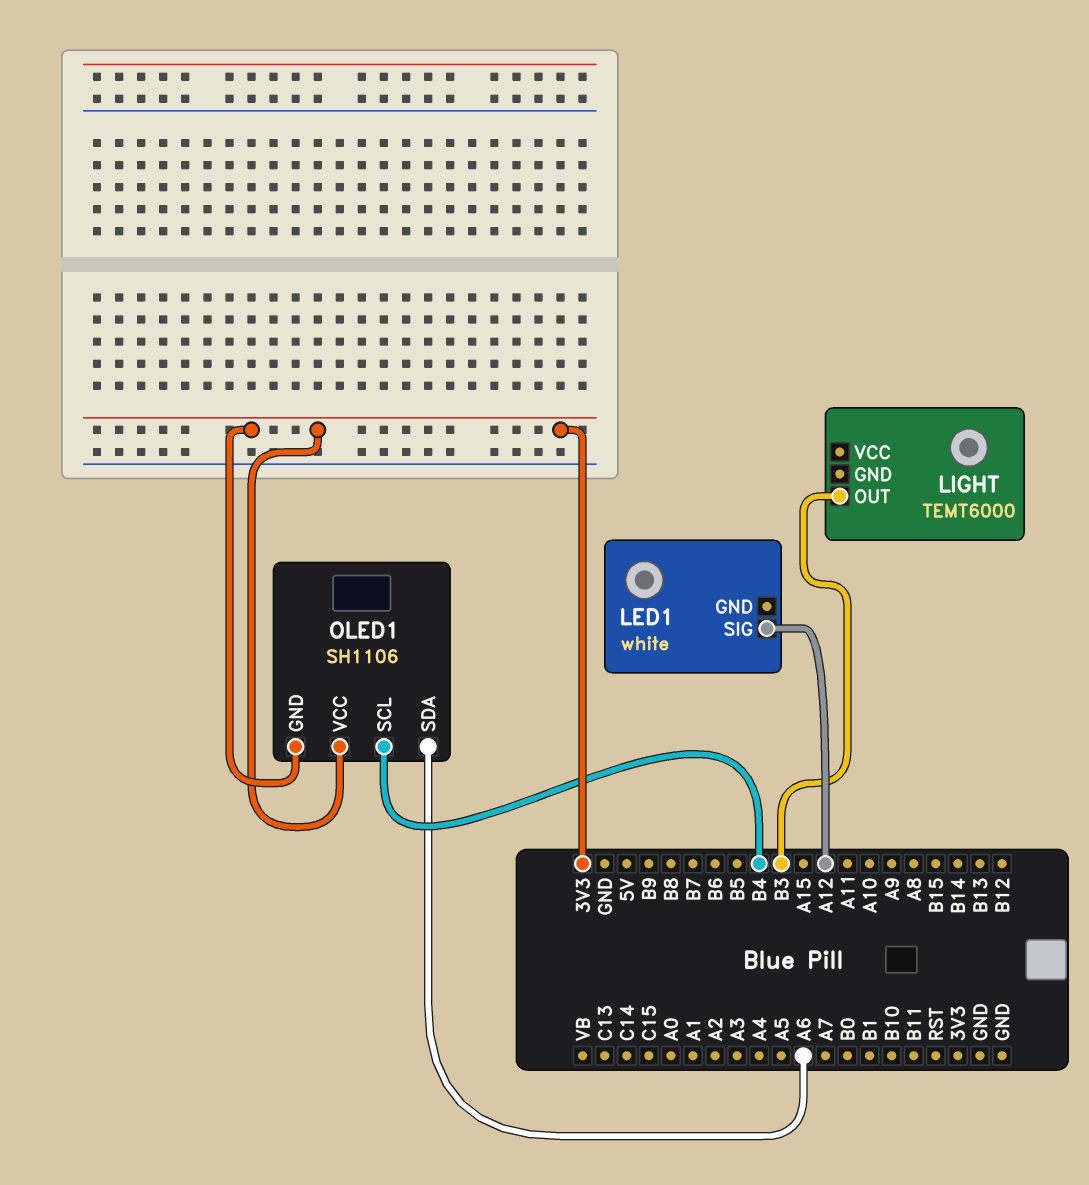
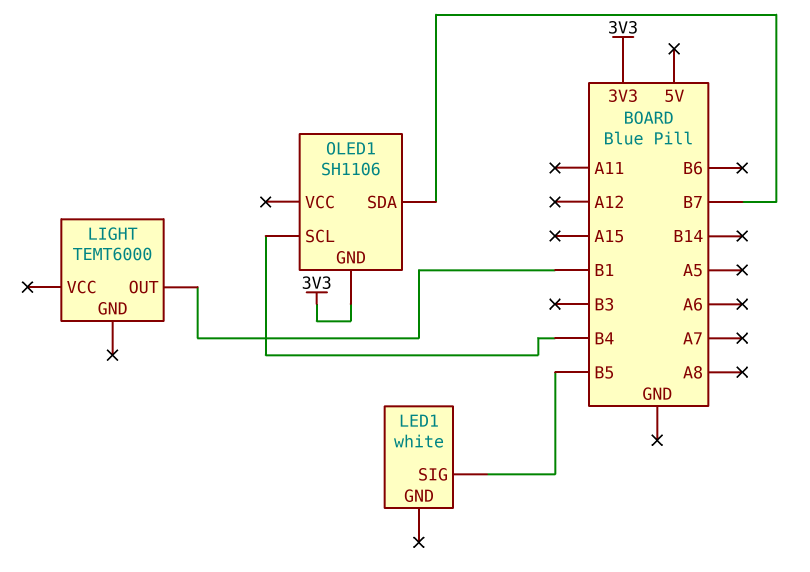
LED1 pin SIG: A12 -> B5
LIGHT pin OUT: B3 -> B1
OLED1 pin SDA: A6 -> B7
OLED1 pin VCC: 3V3 -> none

